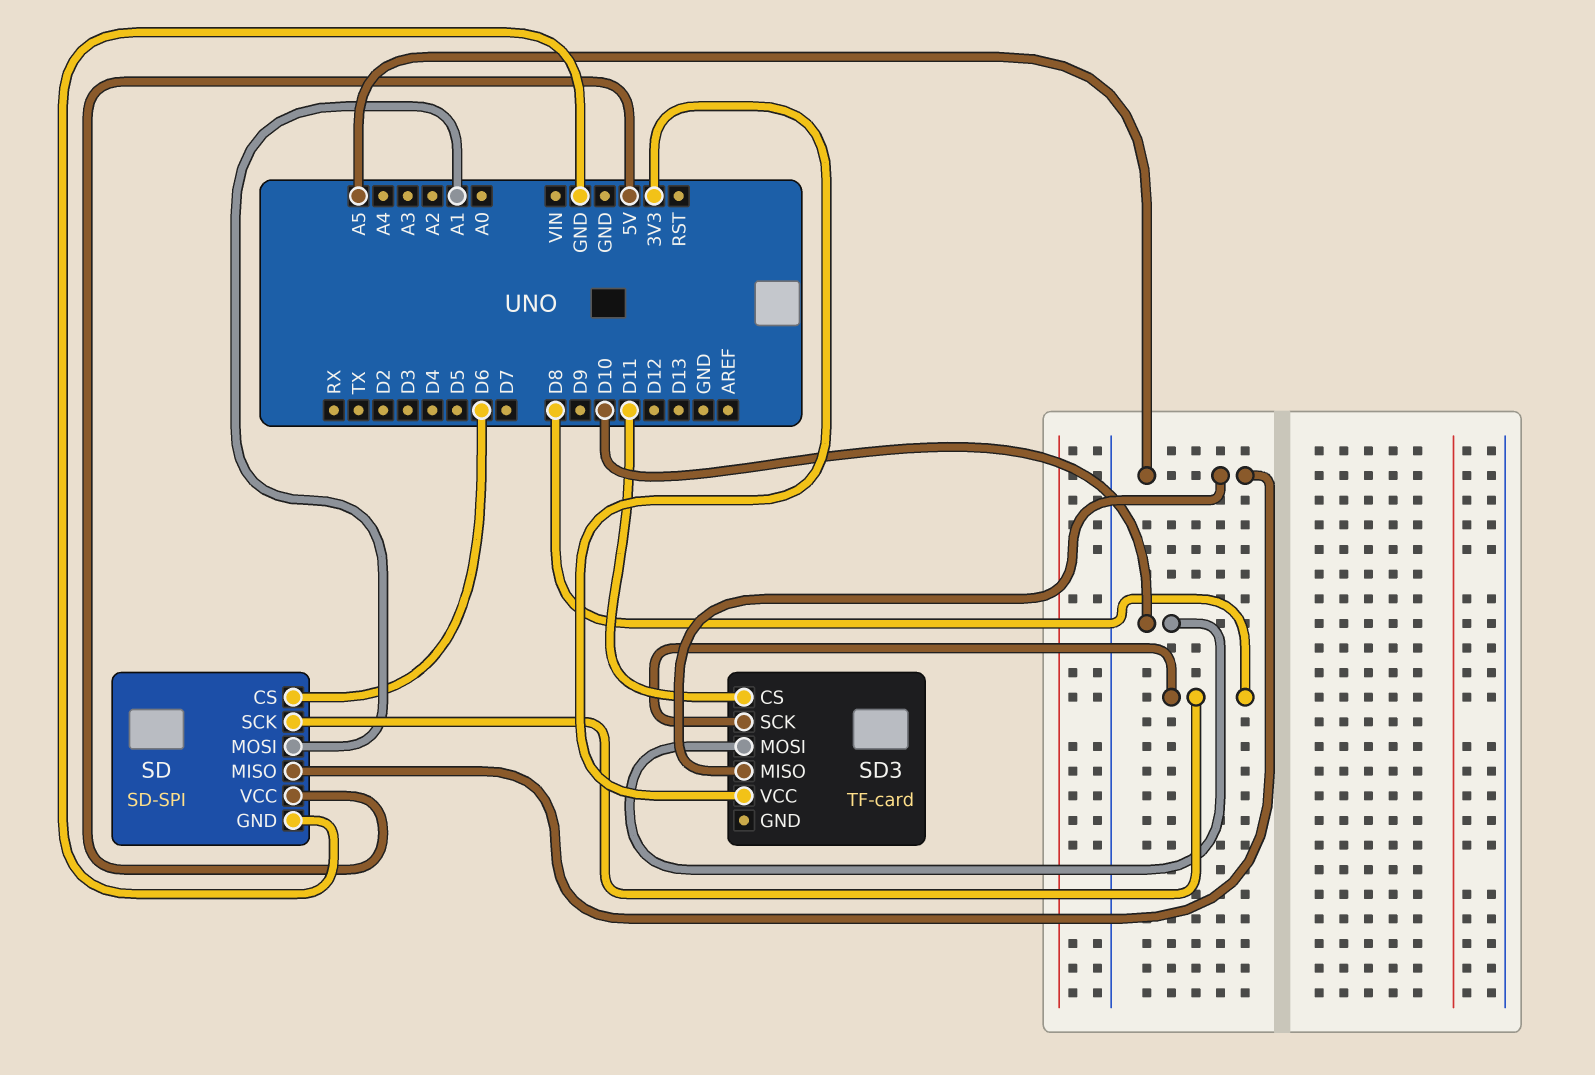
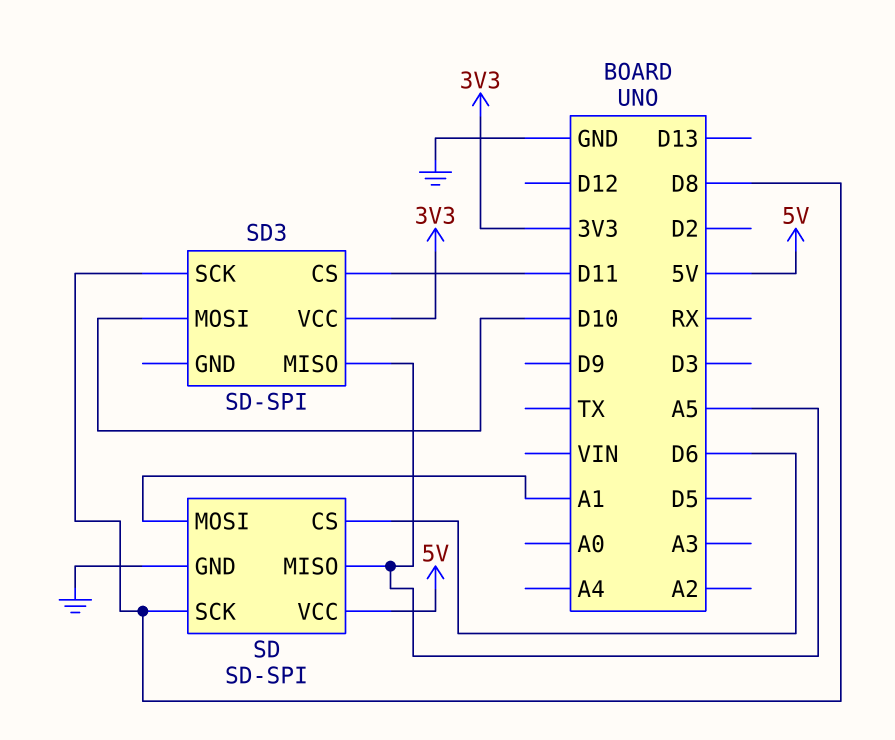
SD3: TF-card -> SD-SPI

